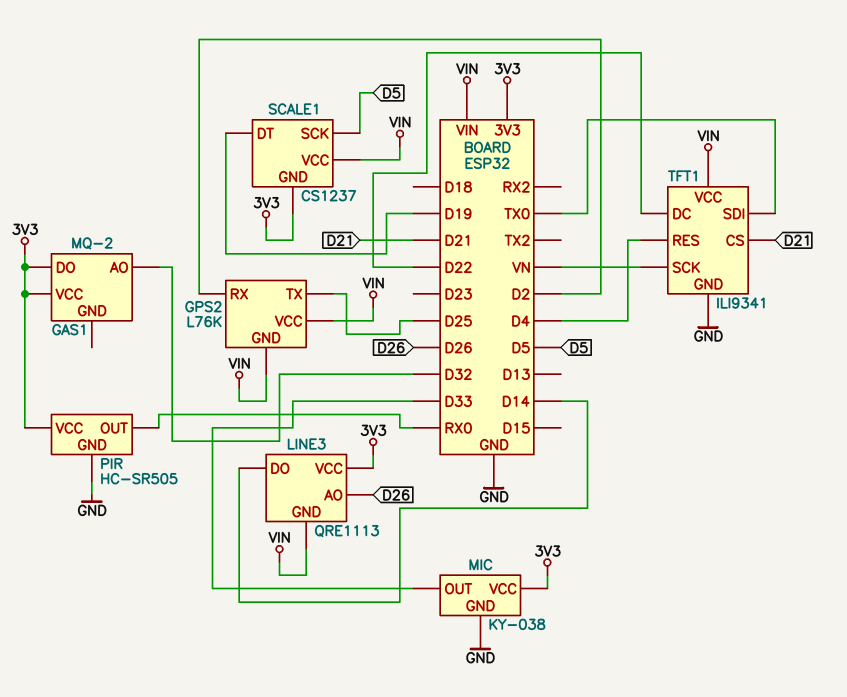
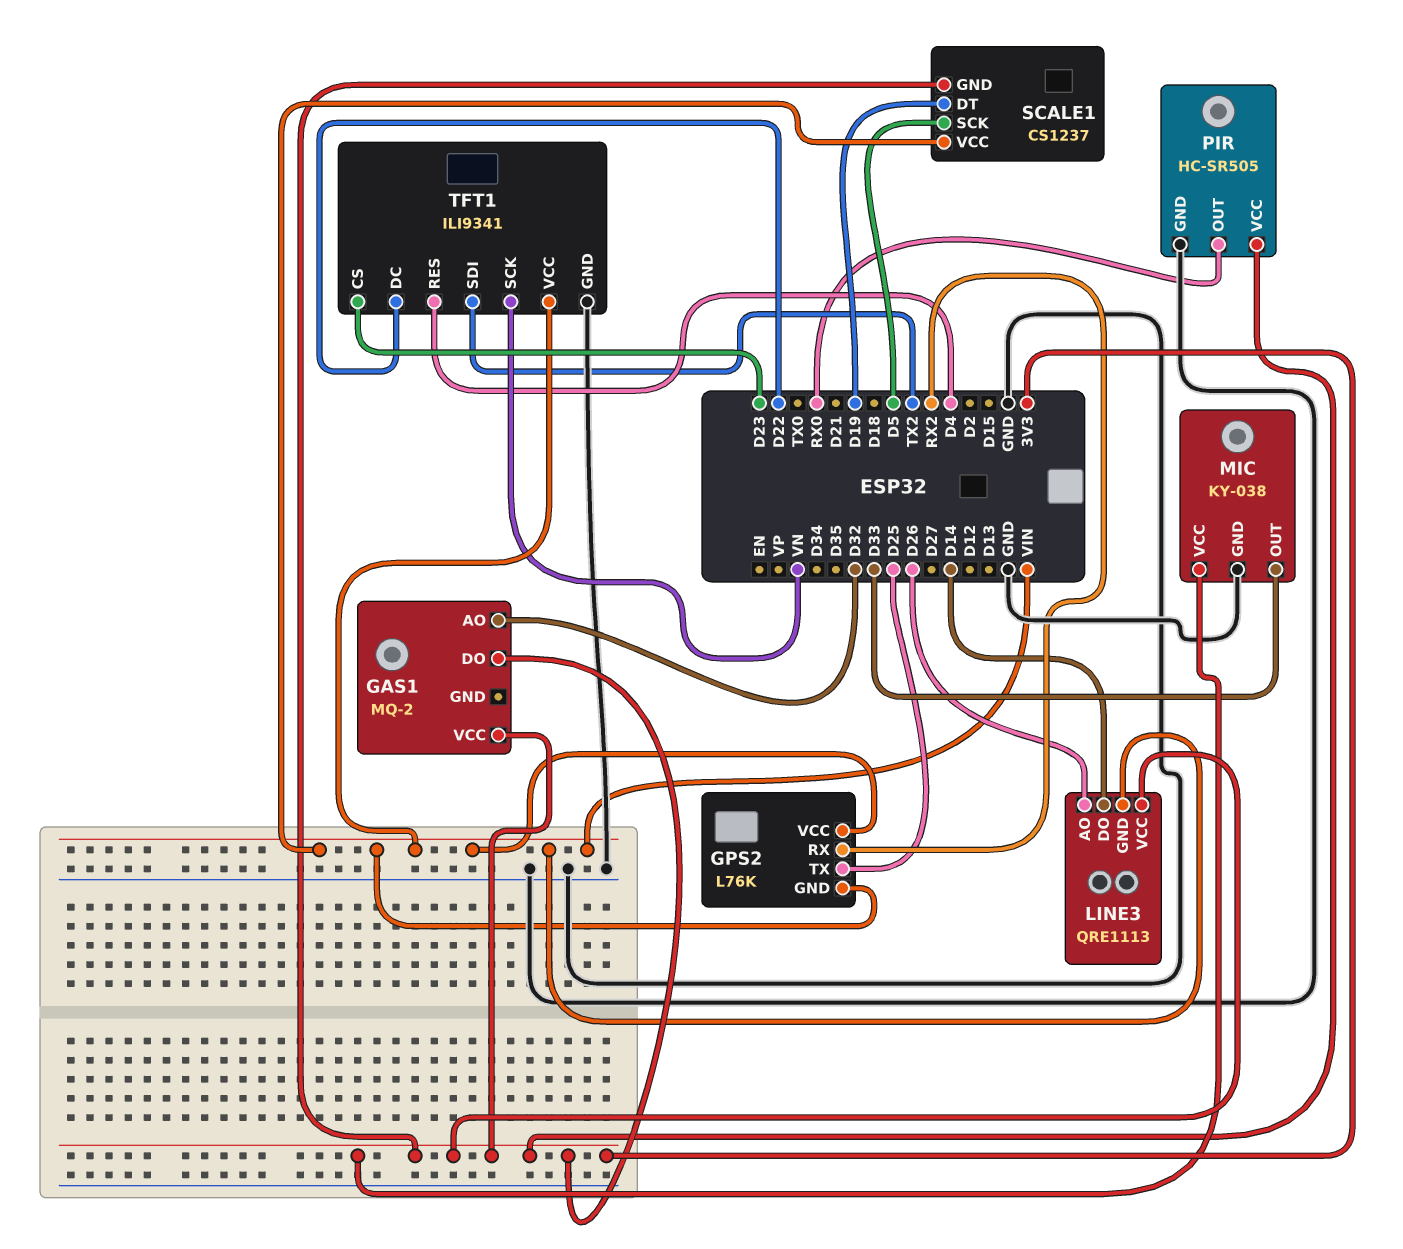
GPS2 pin RX: D2 -> RX2
TFT1 pin CS: D21 -> D23
TFT1 pin SDI: TX0 -> TX2

